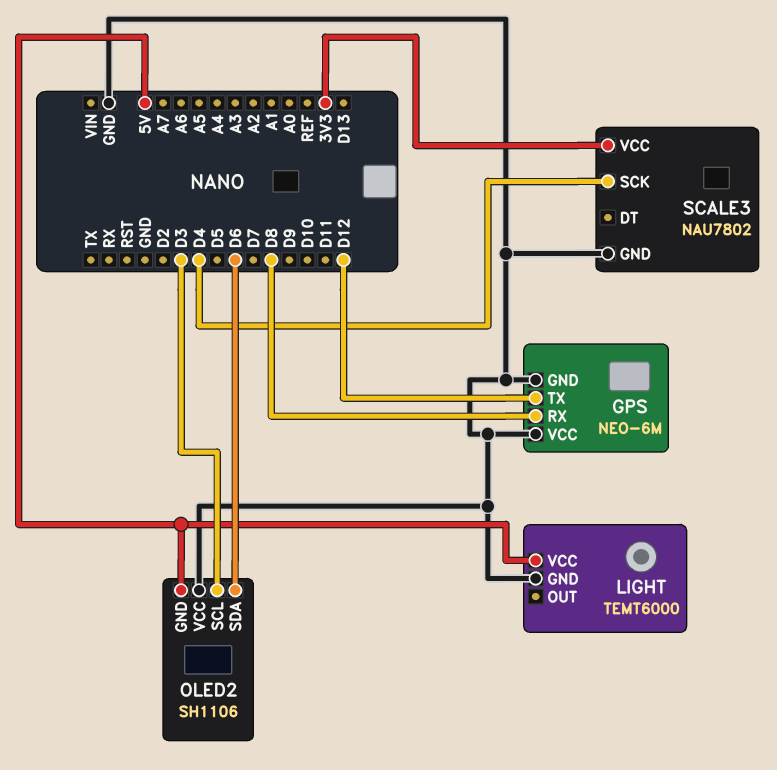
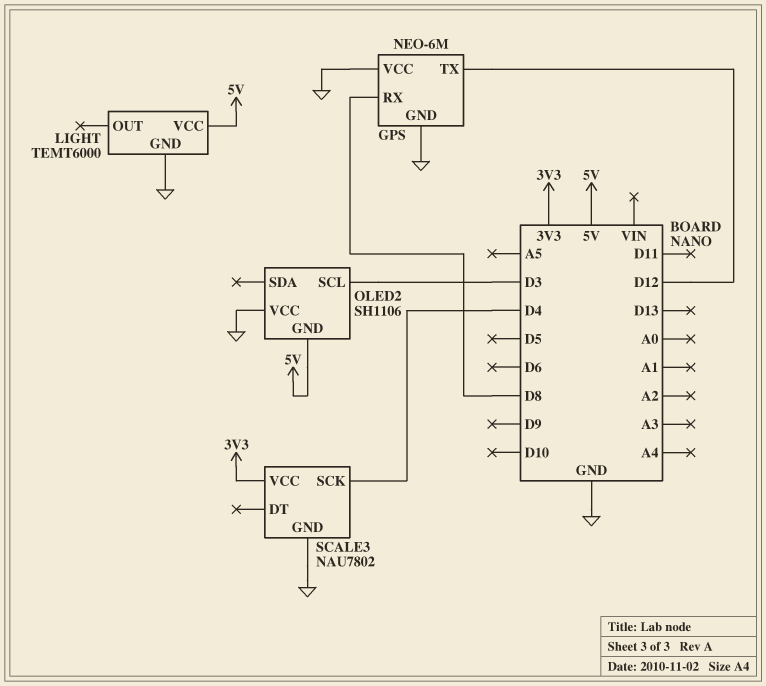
OLED2 pin SDA: D6 -> none

